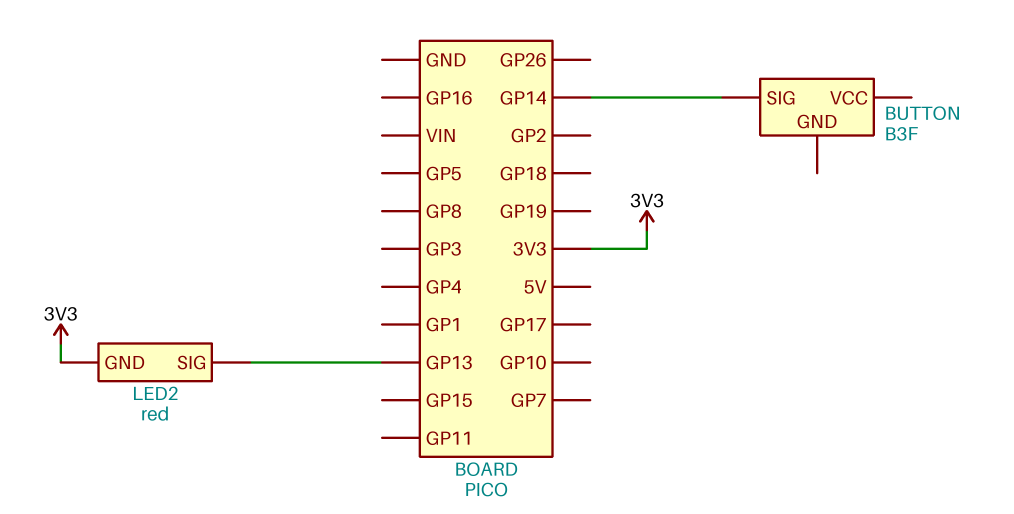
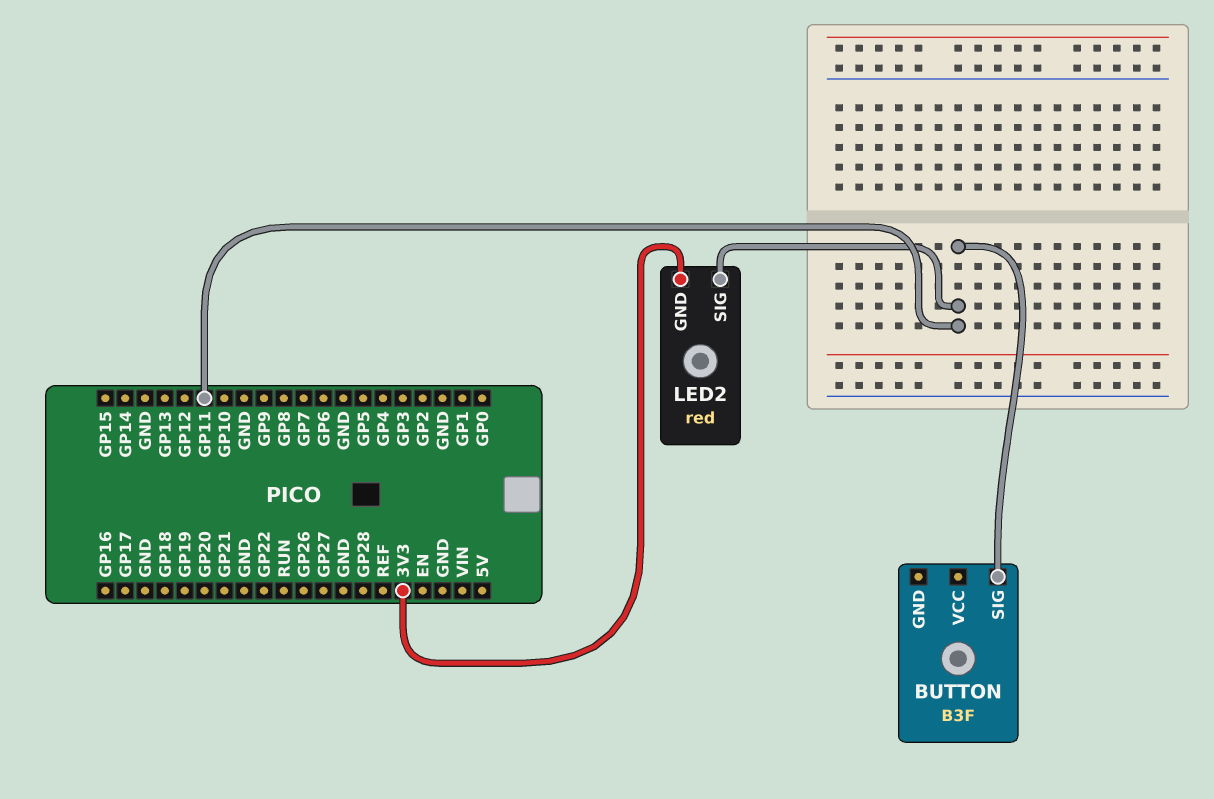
BUTTON pin SIG: GP14 -> GP11
LED2 pin SIG: GP13 -> GP11

